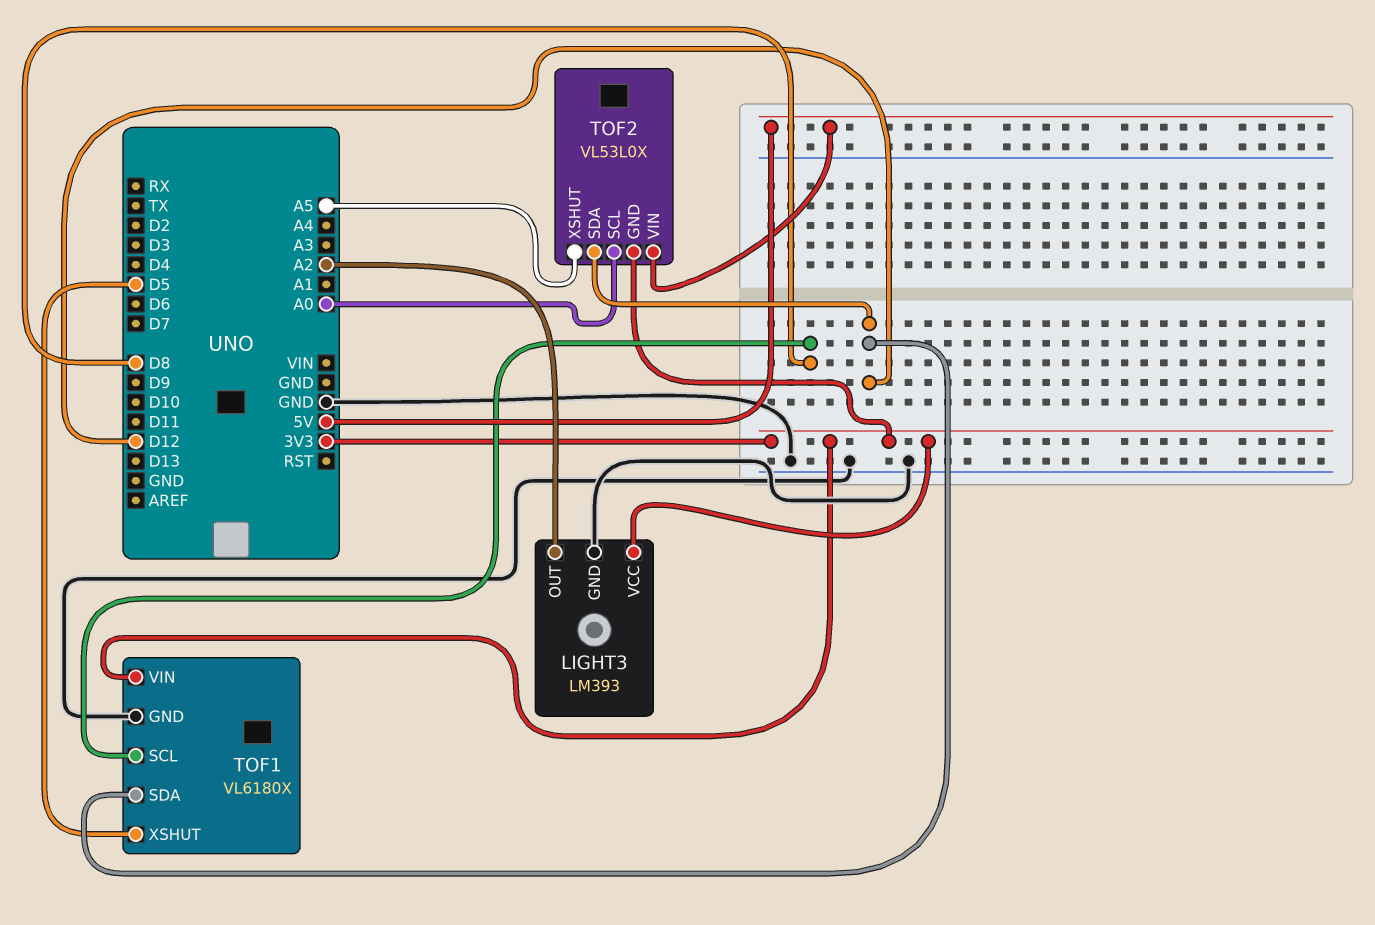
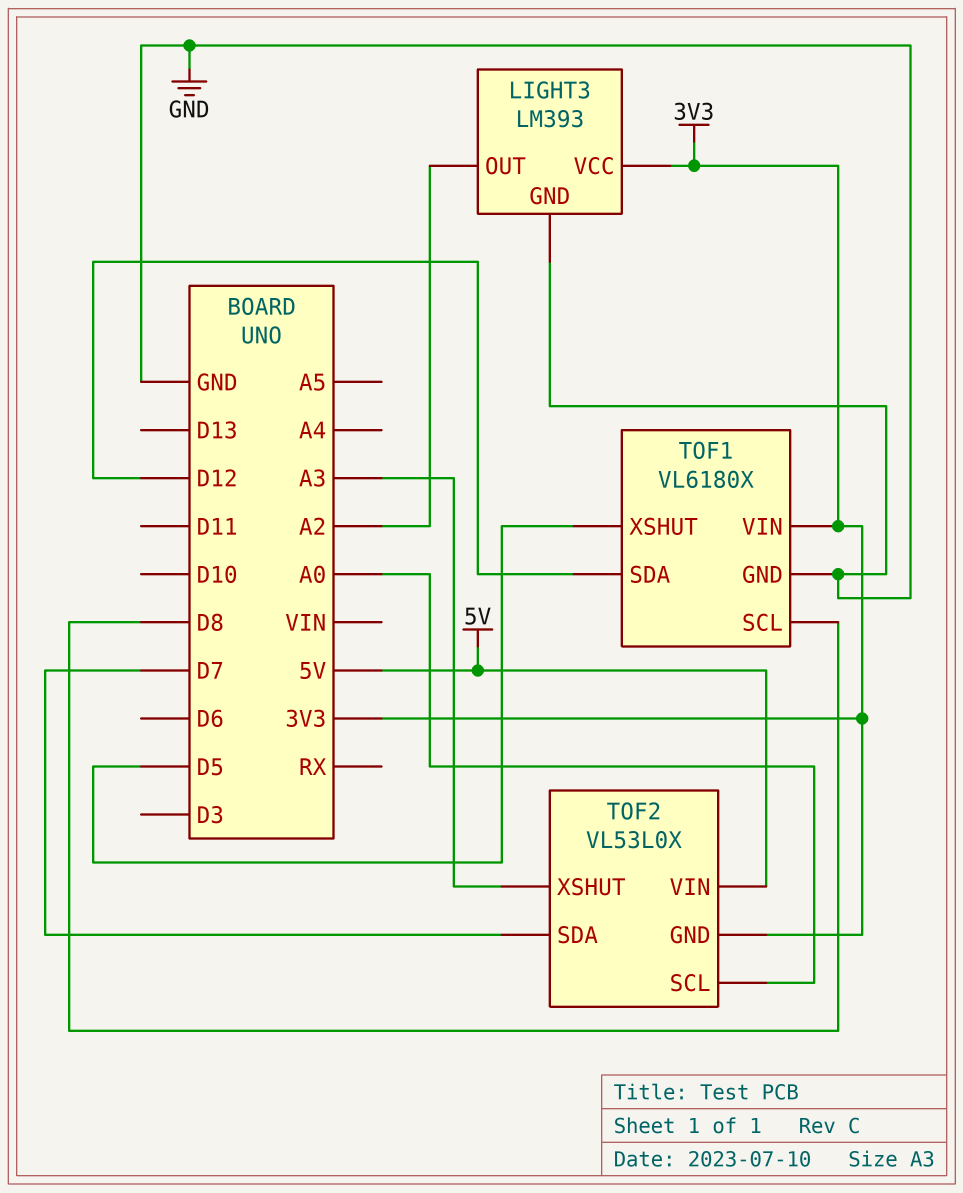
TOF2 pin SDA: D12 -> D7
TOF2 pin XSHUT: A5 -> A3

